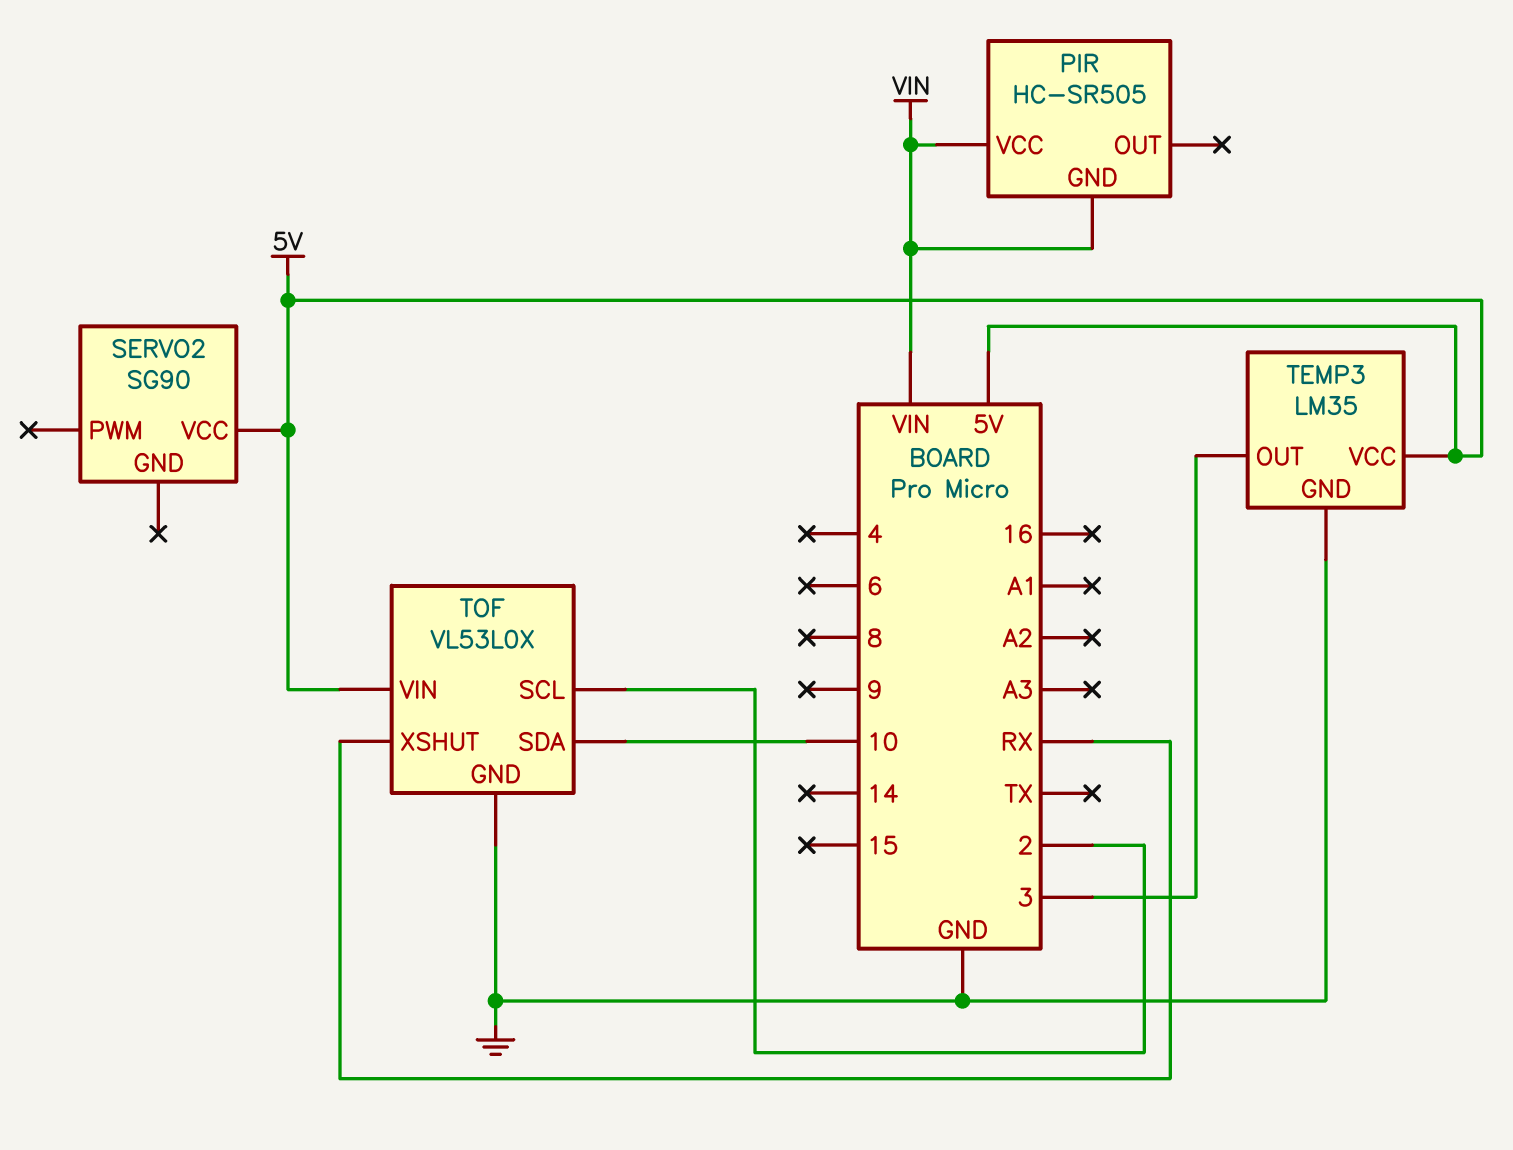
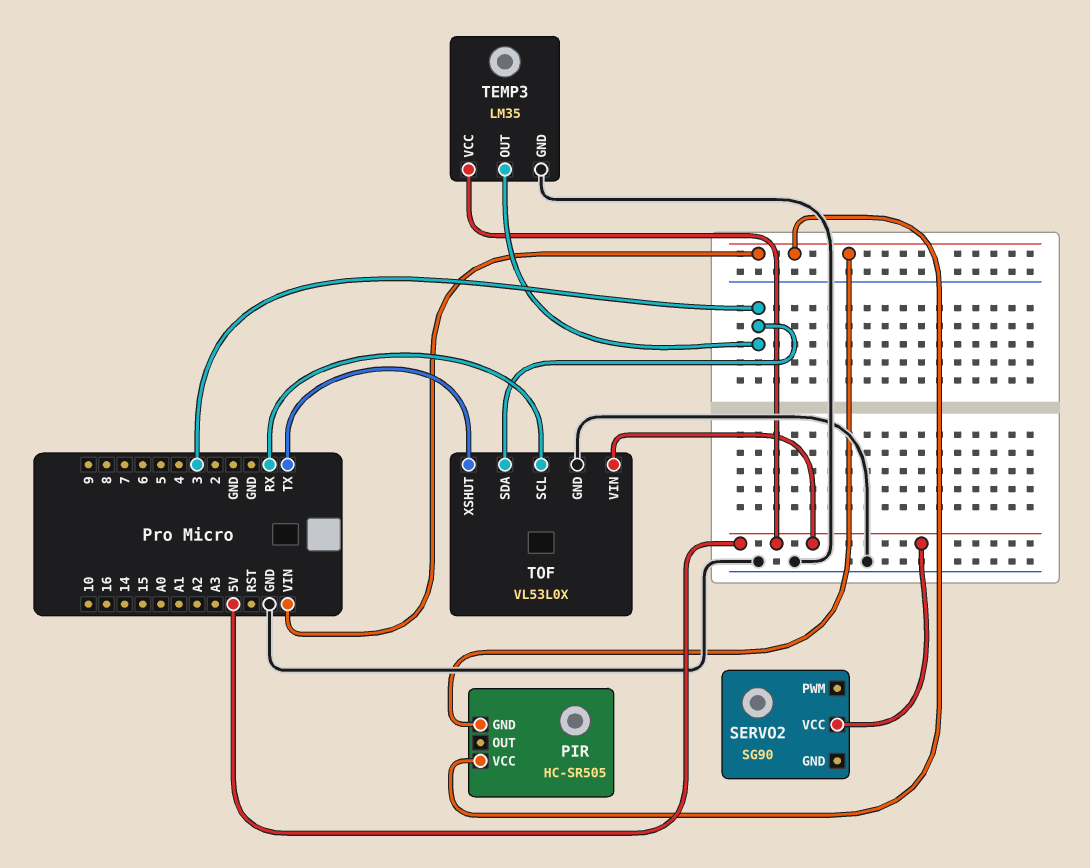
TOF pin SCL: 2 -> RX
TOF pin SDA: 10 -> 3
TOF pin XSHUT: RX -> TX

